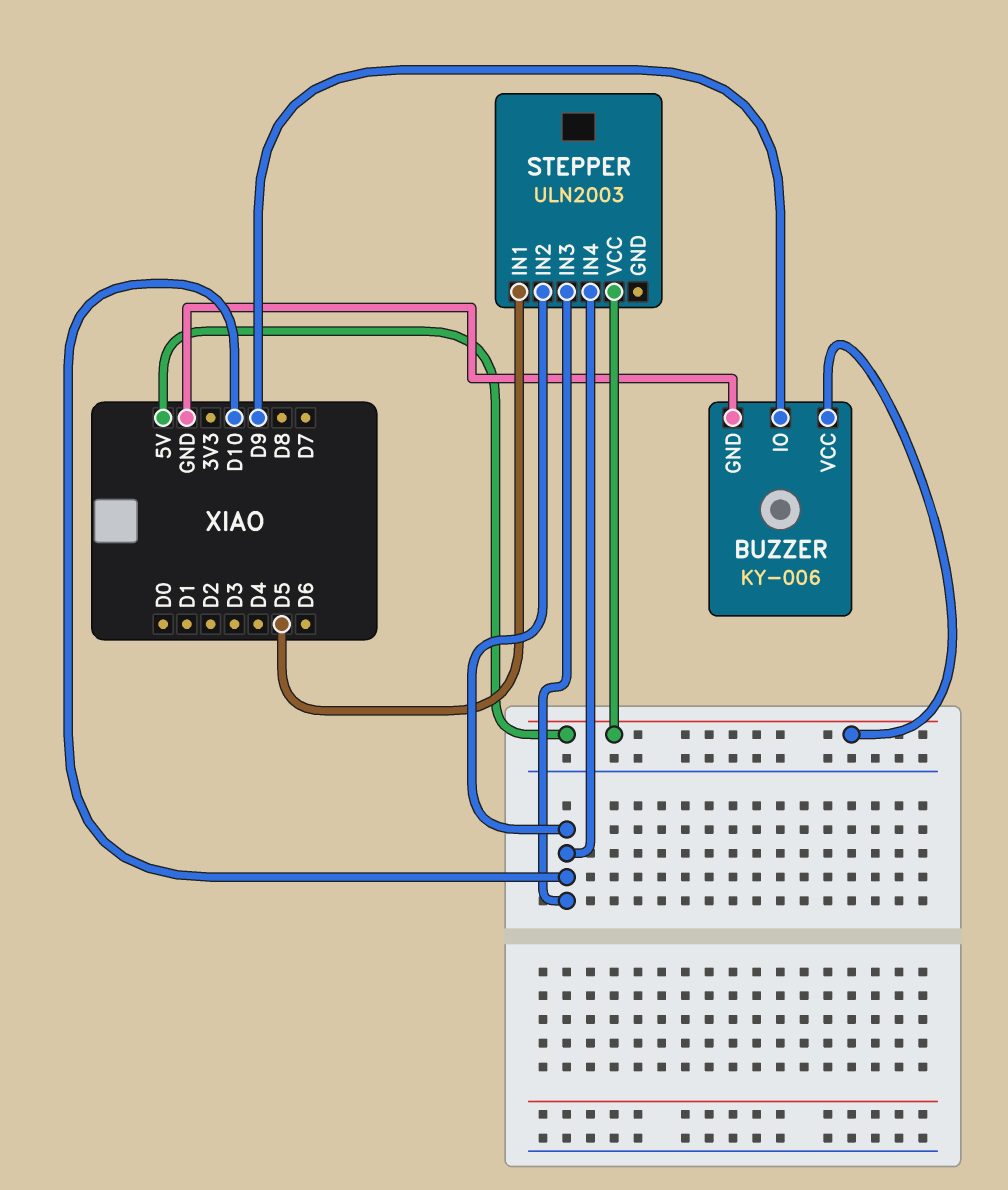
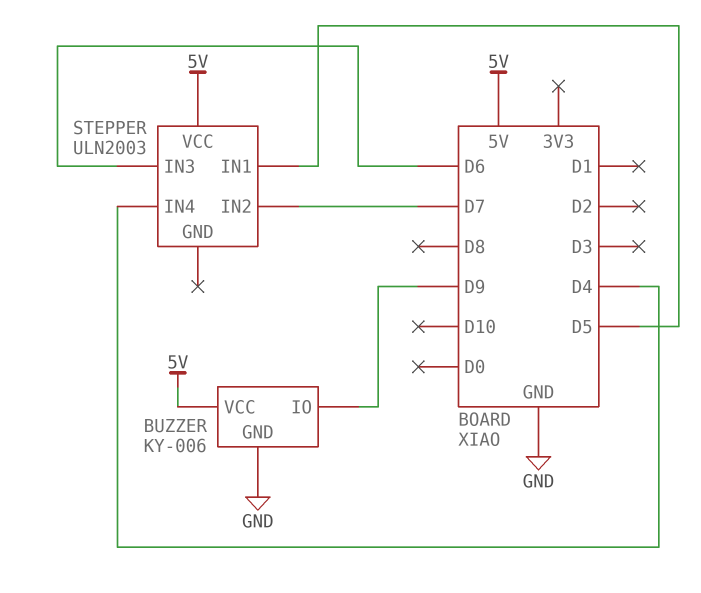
STEPPER pin IN2: D10 -> D7
STEPPER pin IN3: D10 -> D6
STEPPER pin IN4: D10 -> D4

